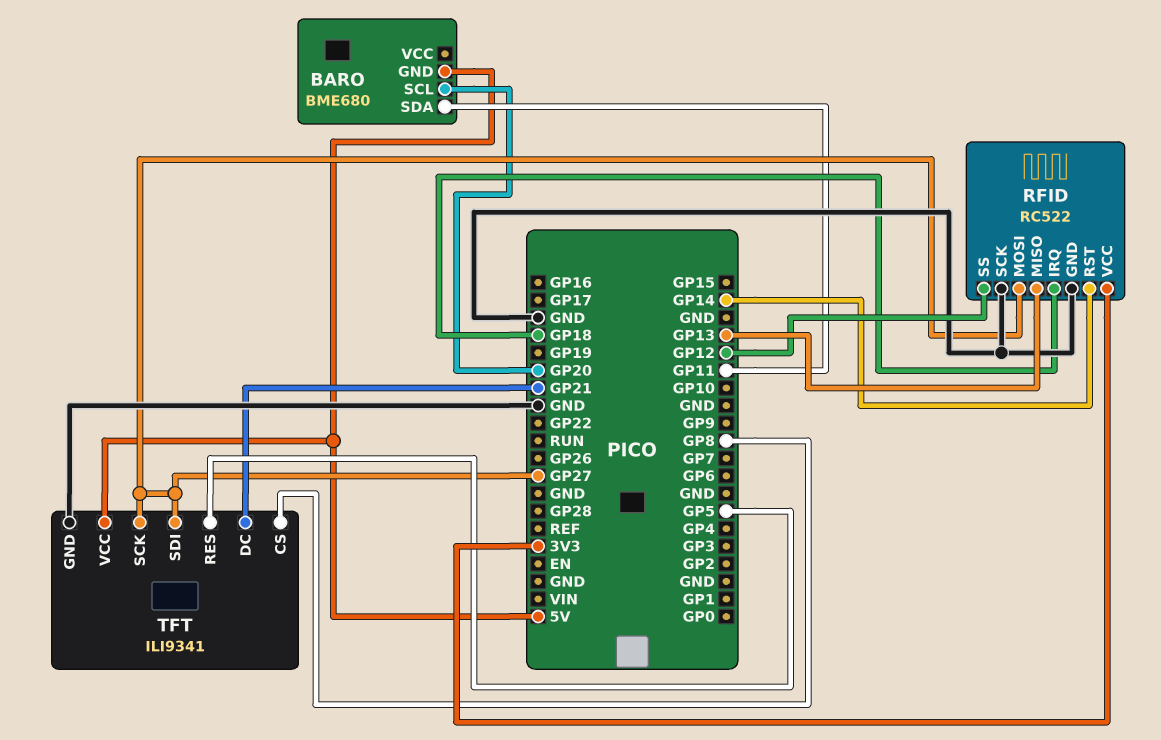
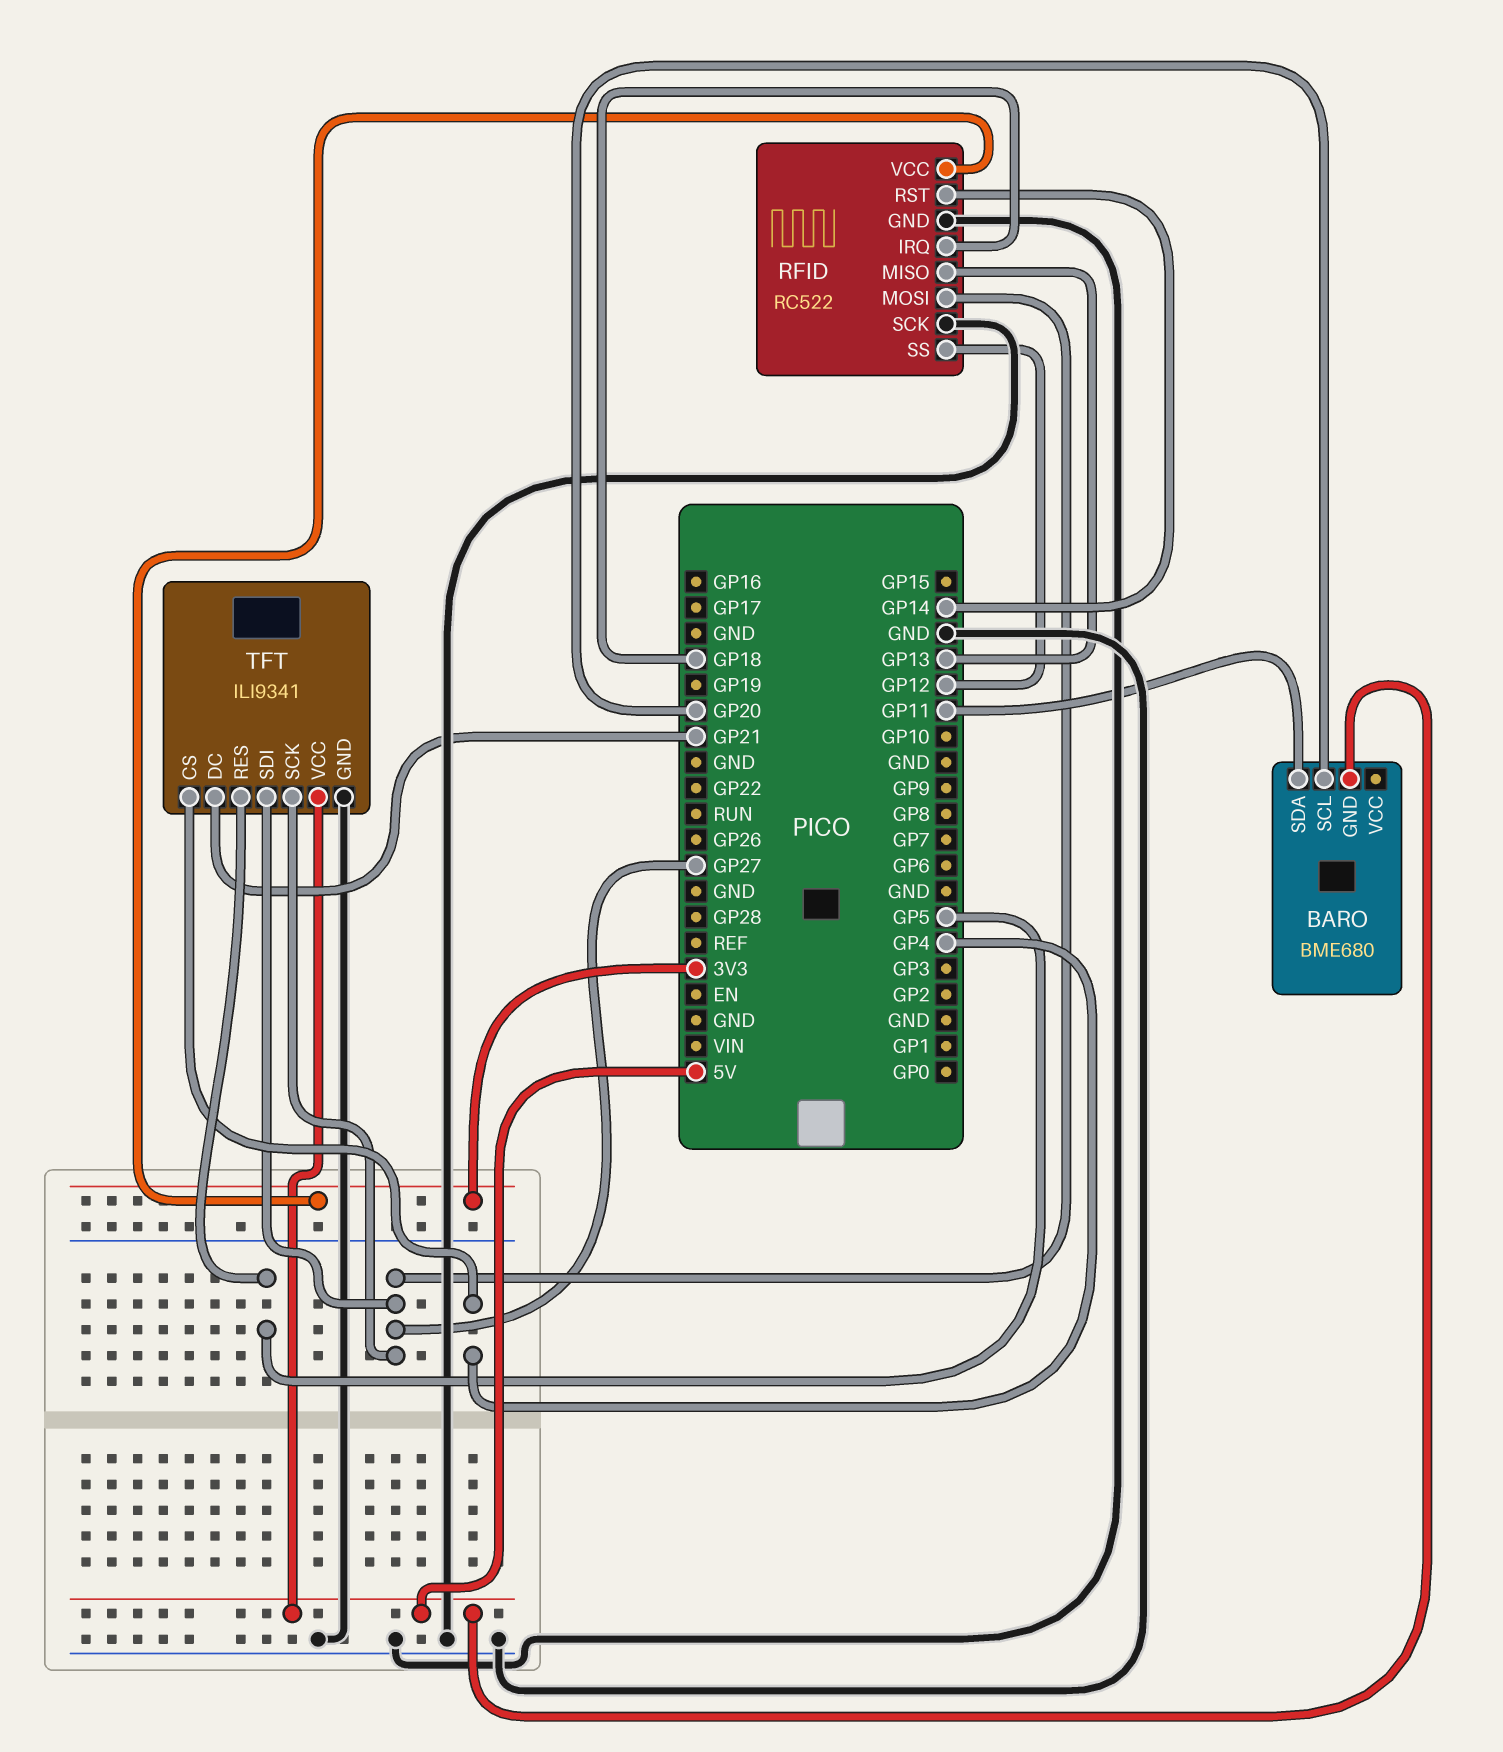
TFT pin CS: GP8 -> GP4

